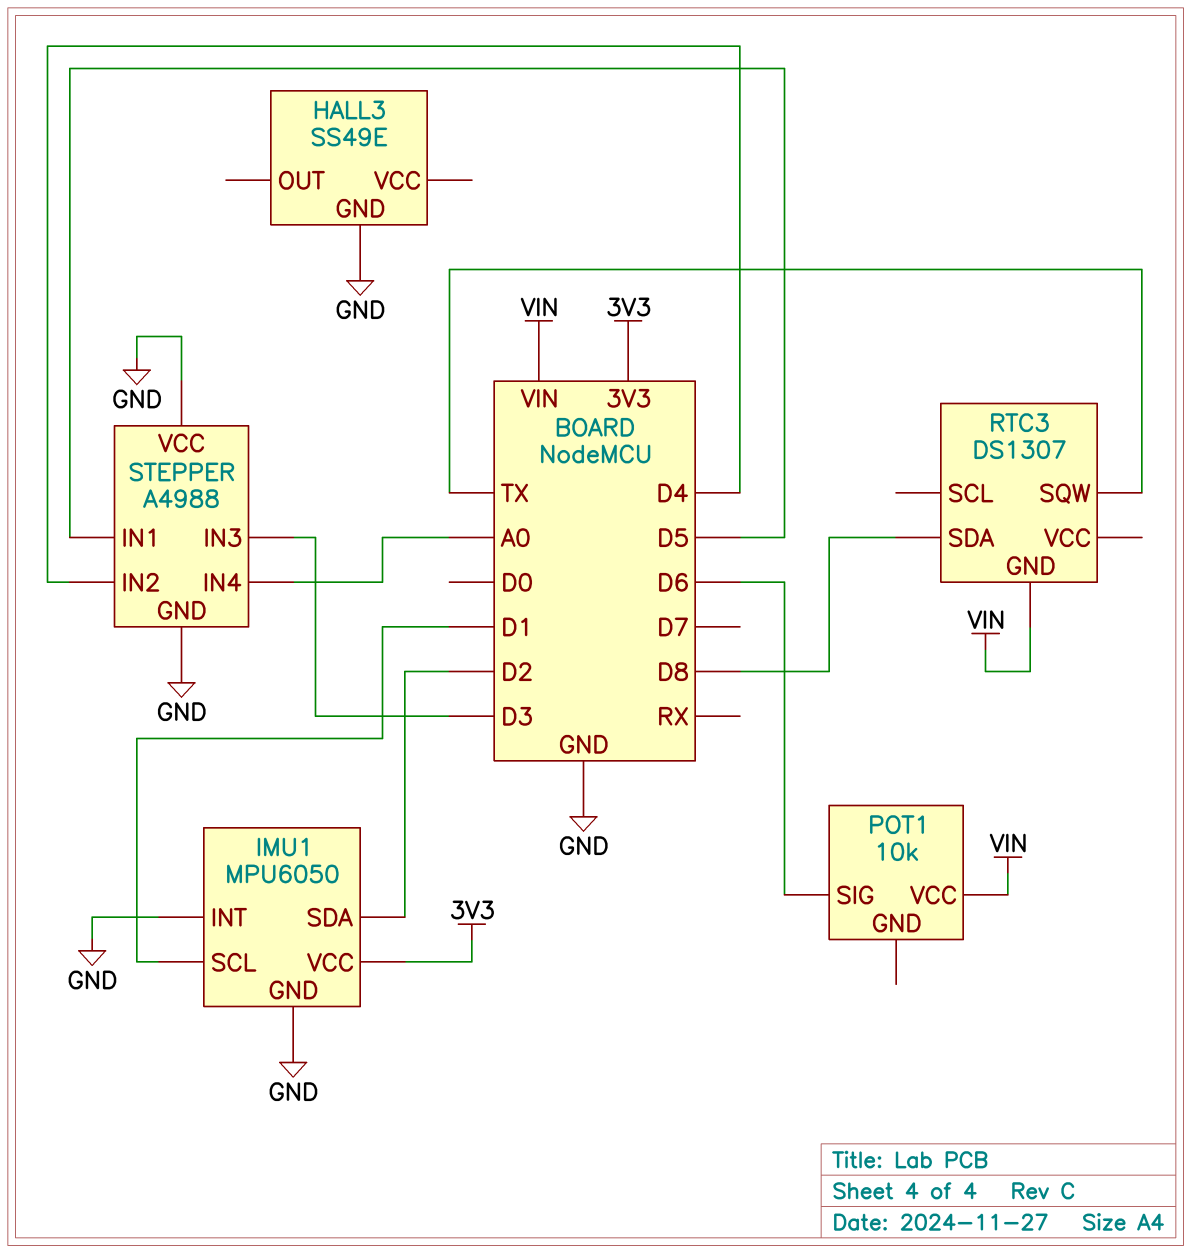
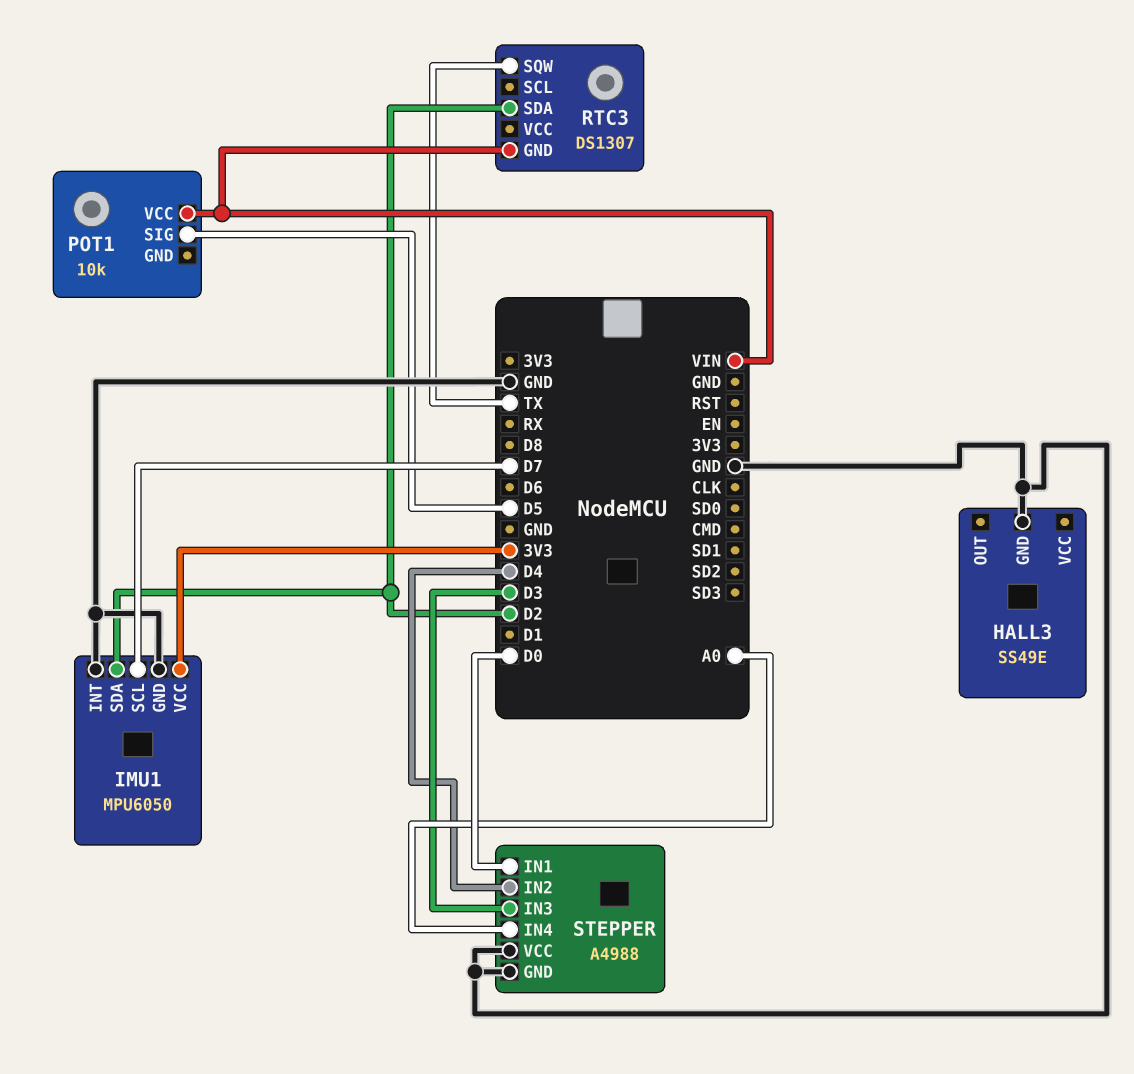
IMU1 pin SCL: D1 -> D7
POT1 pin SIG: D6 -> D5
RTC3 pin SDA: D8 -> D2
STEPPER pin IN1: D5 -> D0

